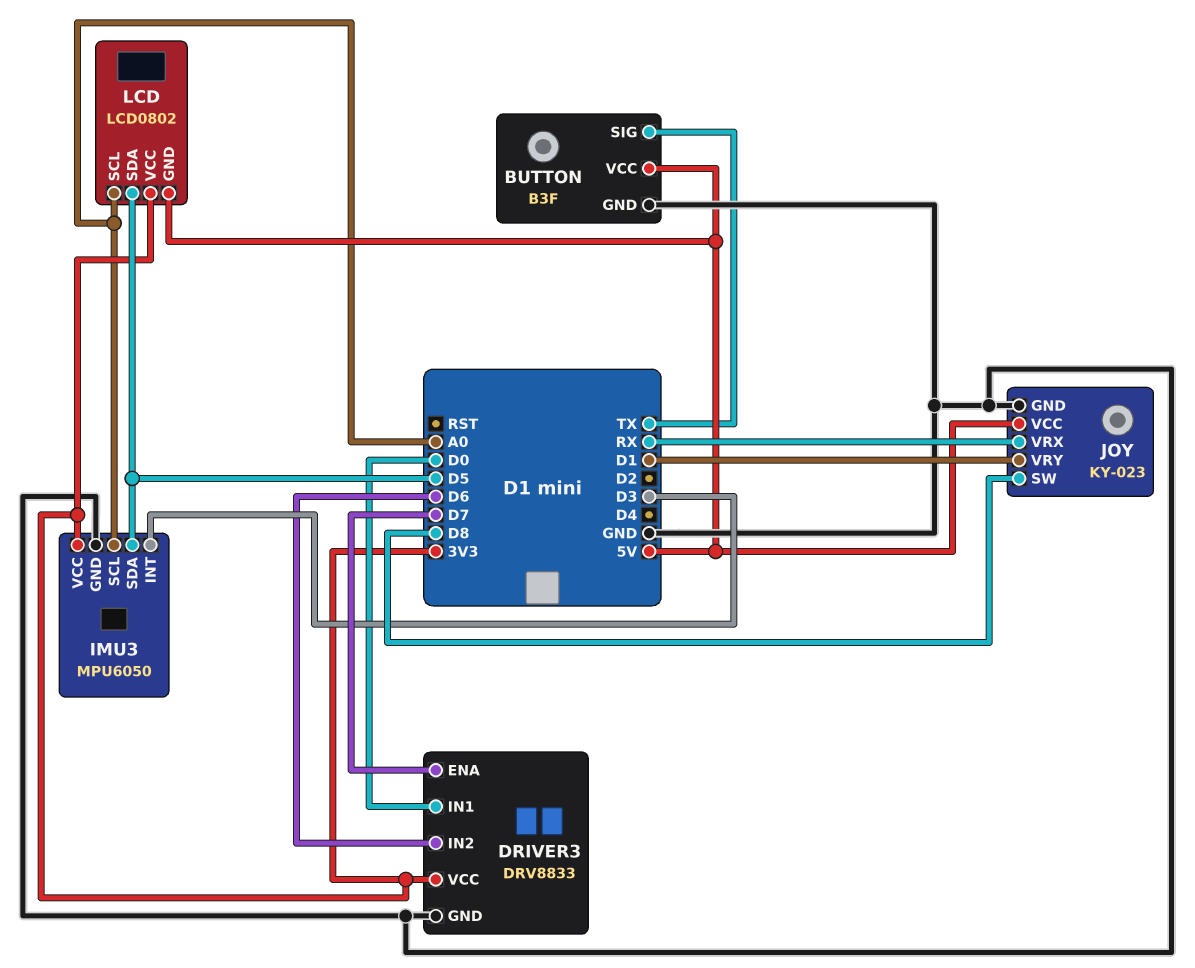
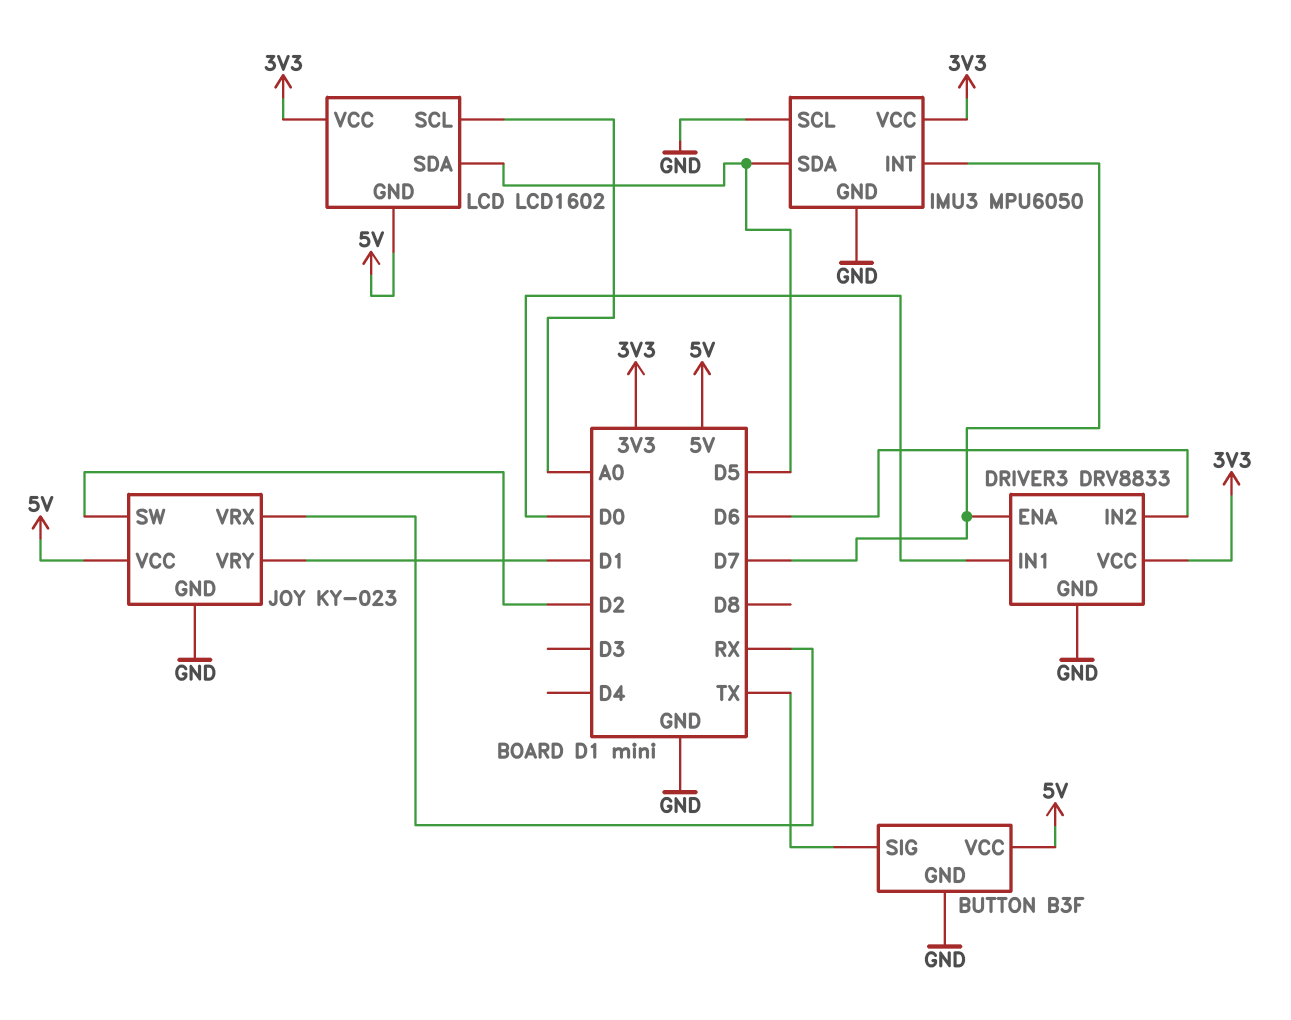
IMU3 pin INT: D3 -> D7
IMU3 pin SCL: A0 -> GND
JOY pin SW: D8 -> D2
LCD: LCD0802 -> LCD1602

